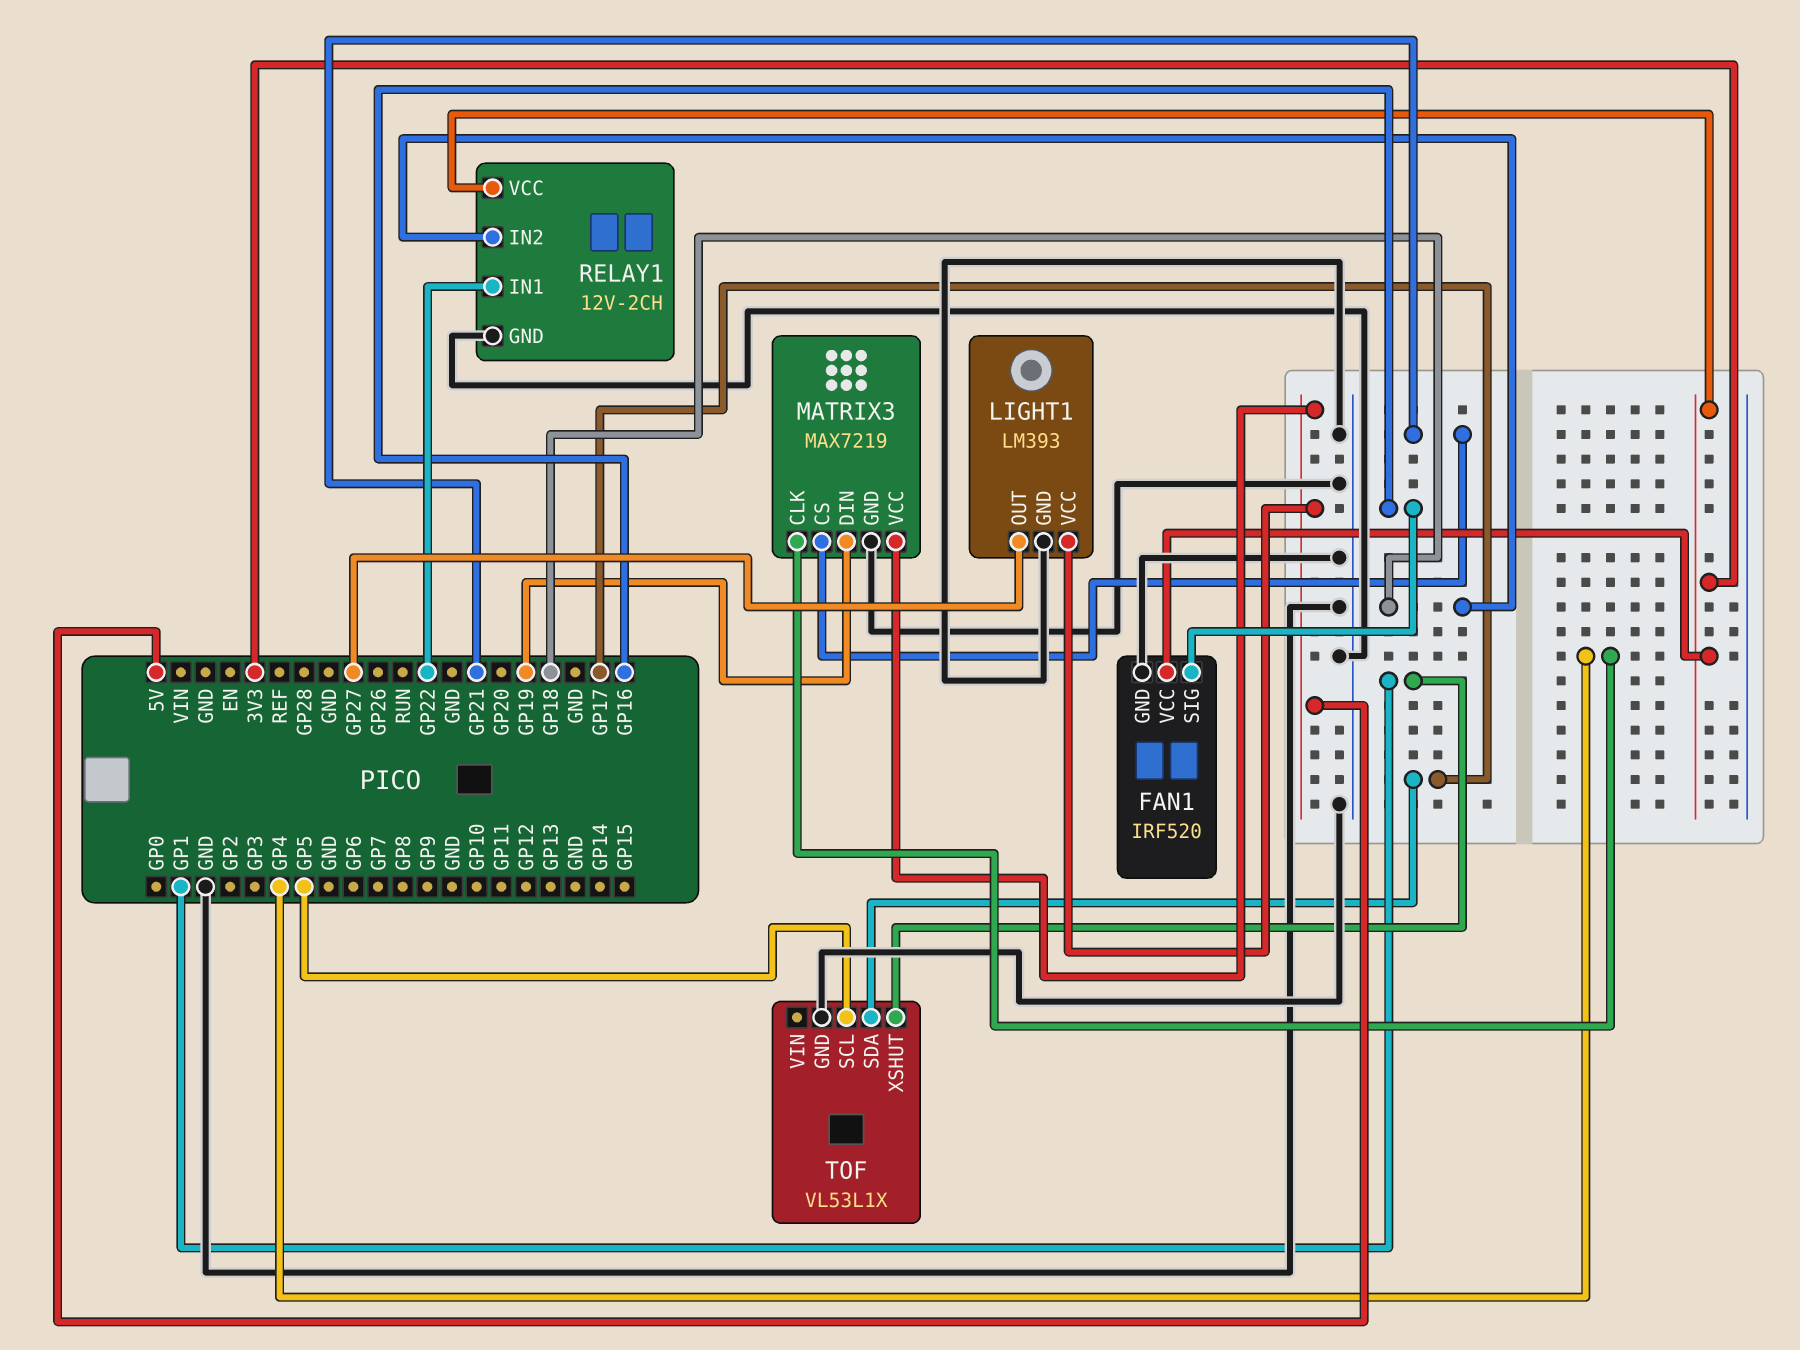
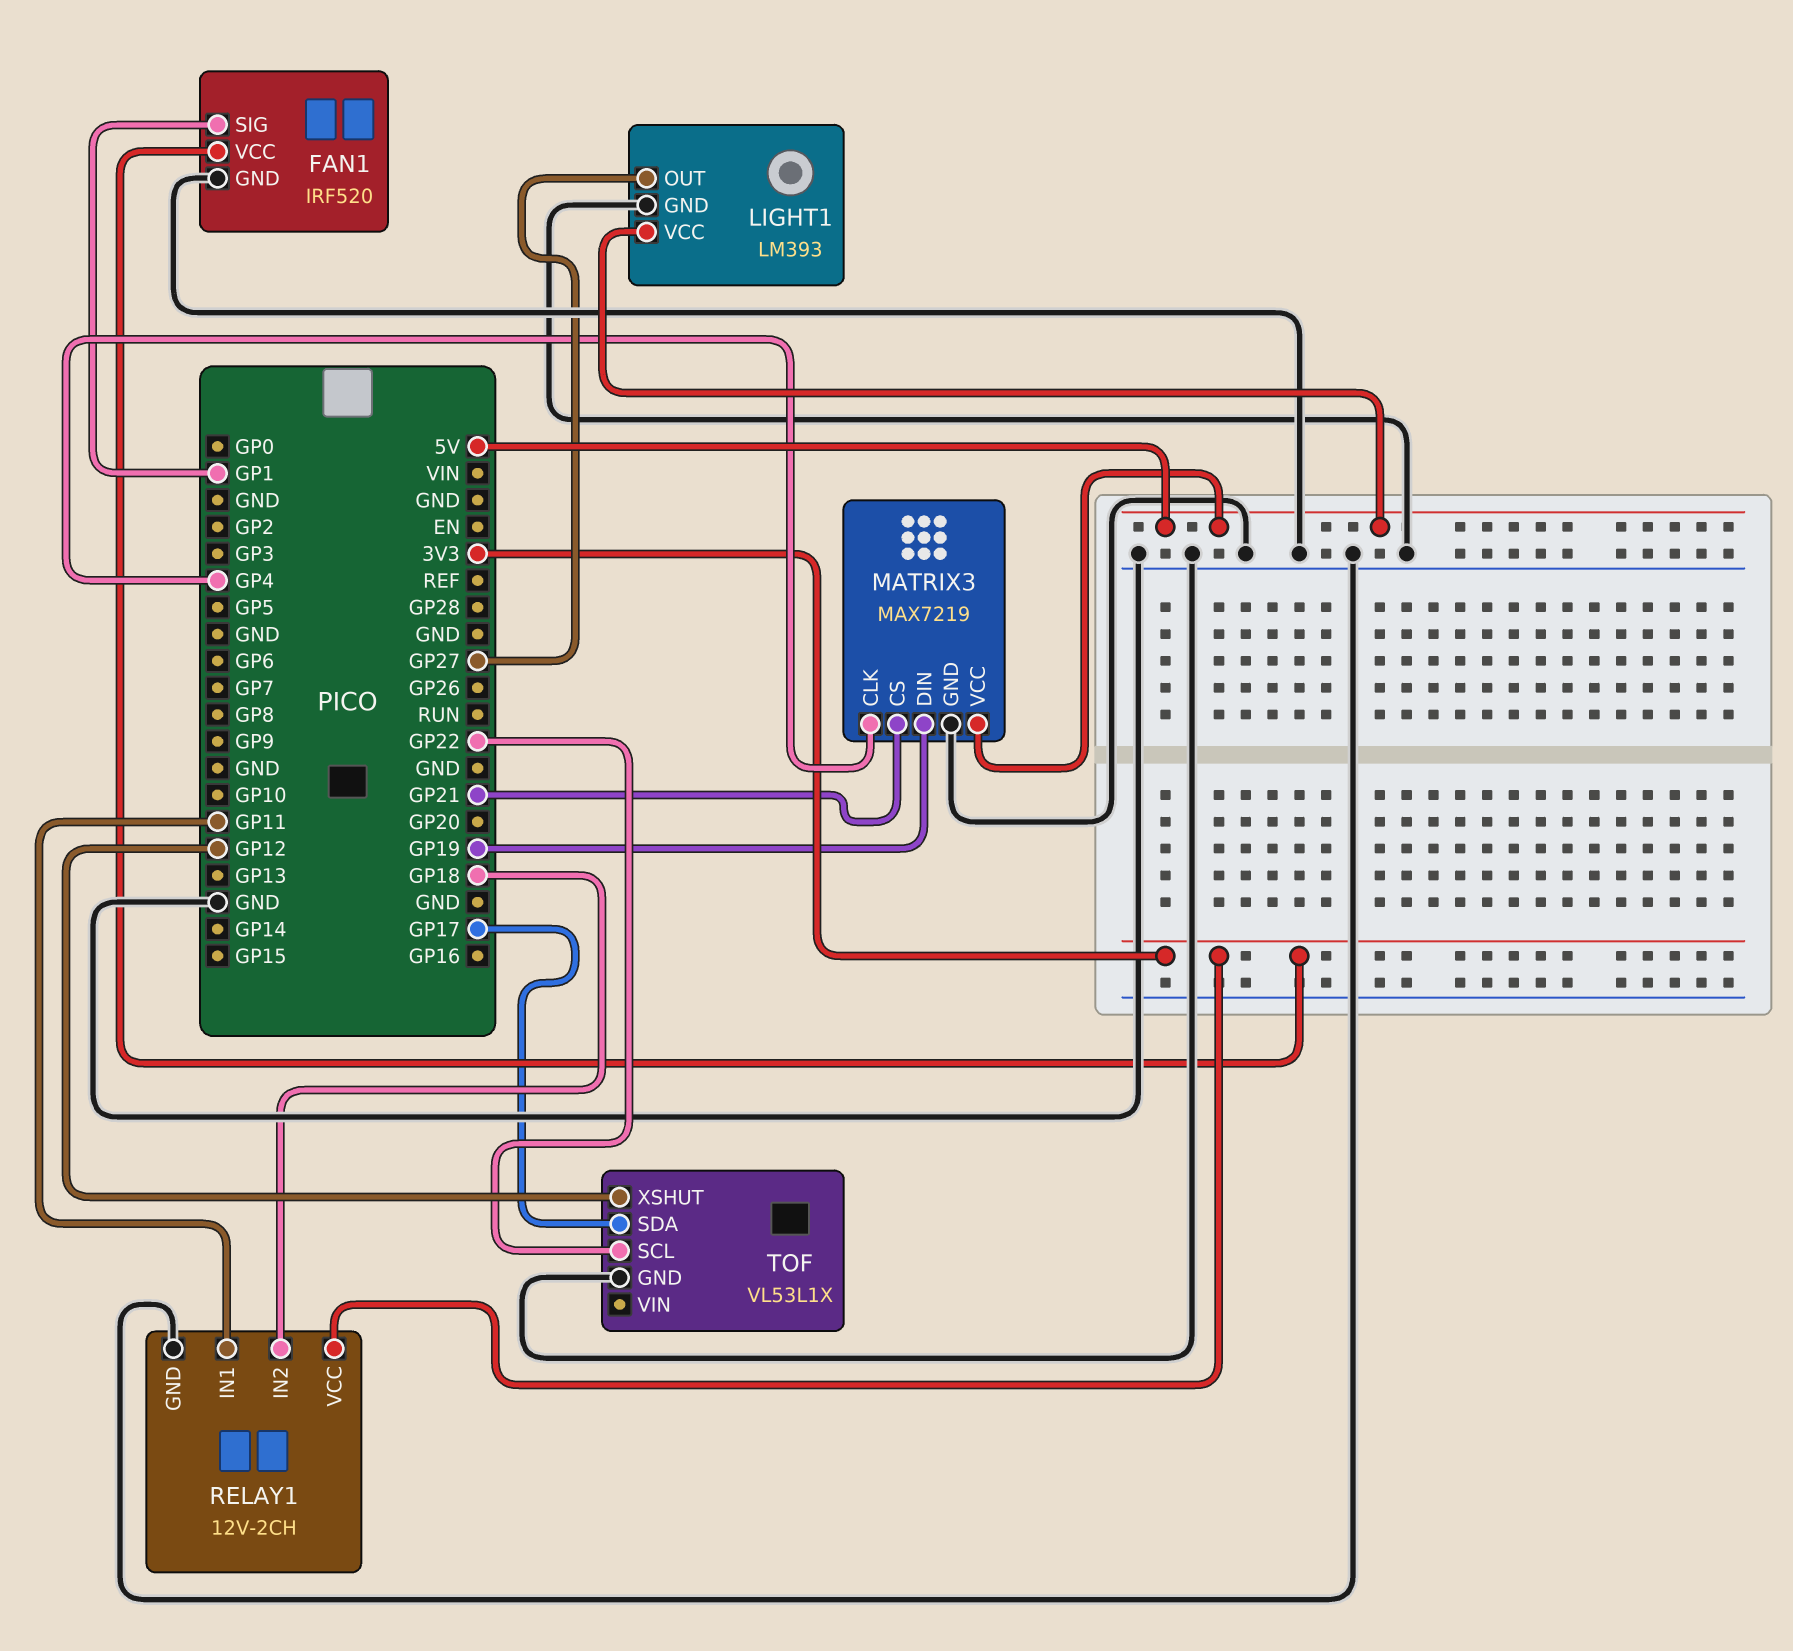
FAN1 pin SIG: GP16 -> GP1
RELAY1 pin IN1: GP22 -> GP11
TOF pin SCL: GP5 -> GP22
TOF pin XSHUT: GP1 -> GP12

